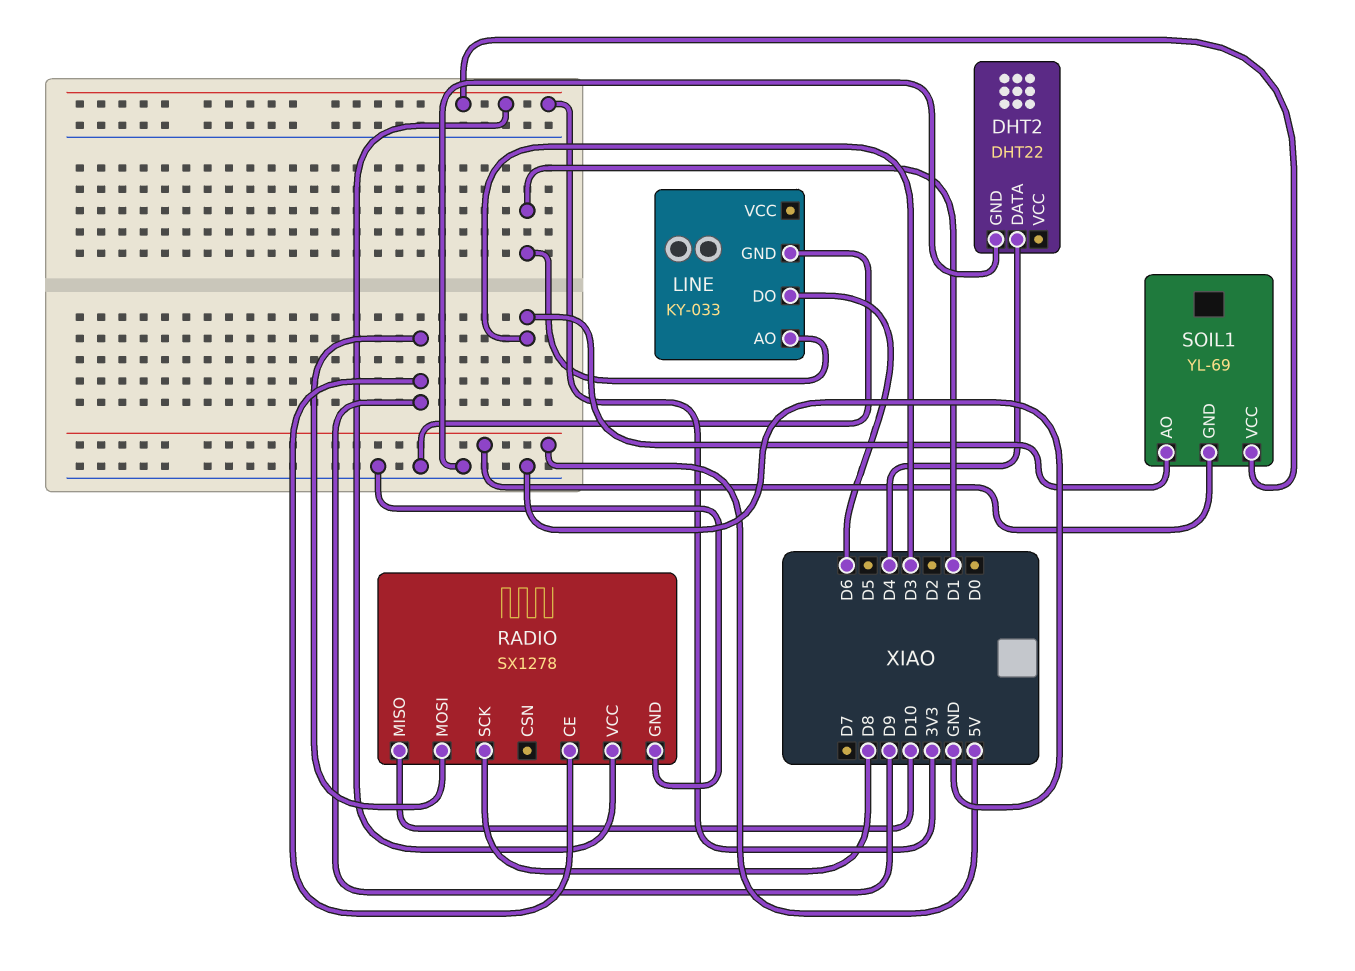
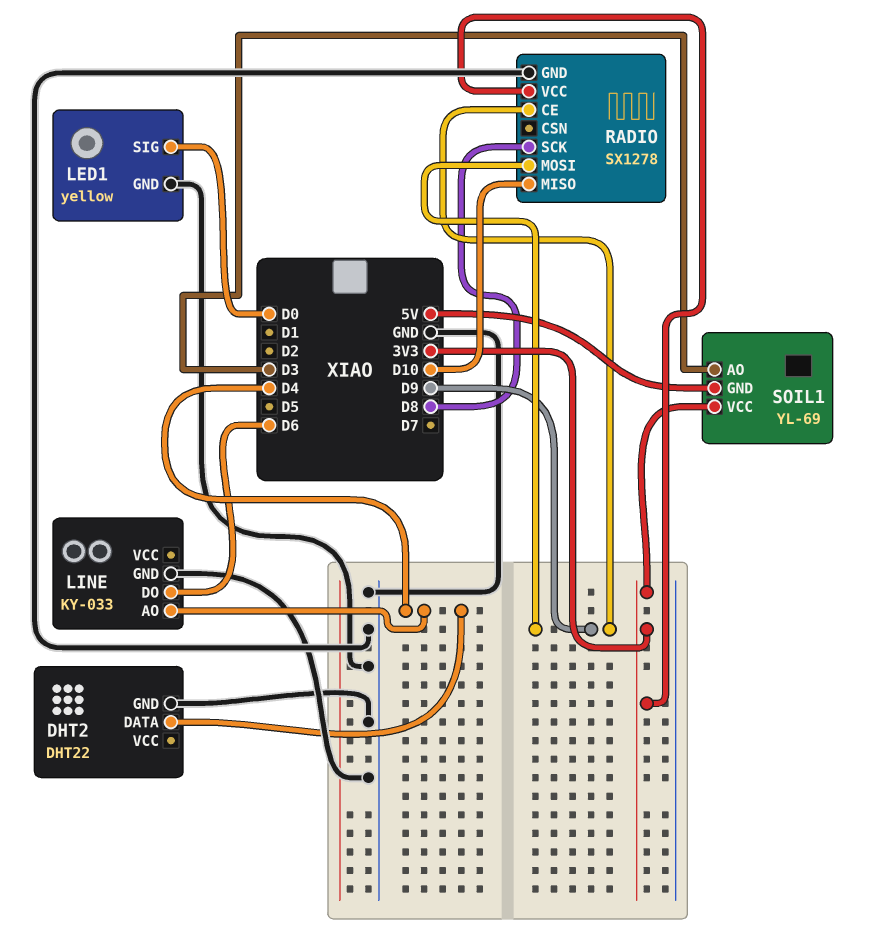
LED1: none -> yellow
LED1 pin GND: none -> GND
LED1 pin SIG: none -> D0
LINE pin AO: D1 -> D4

